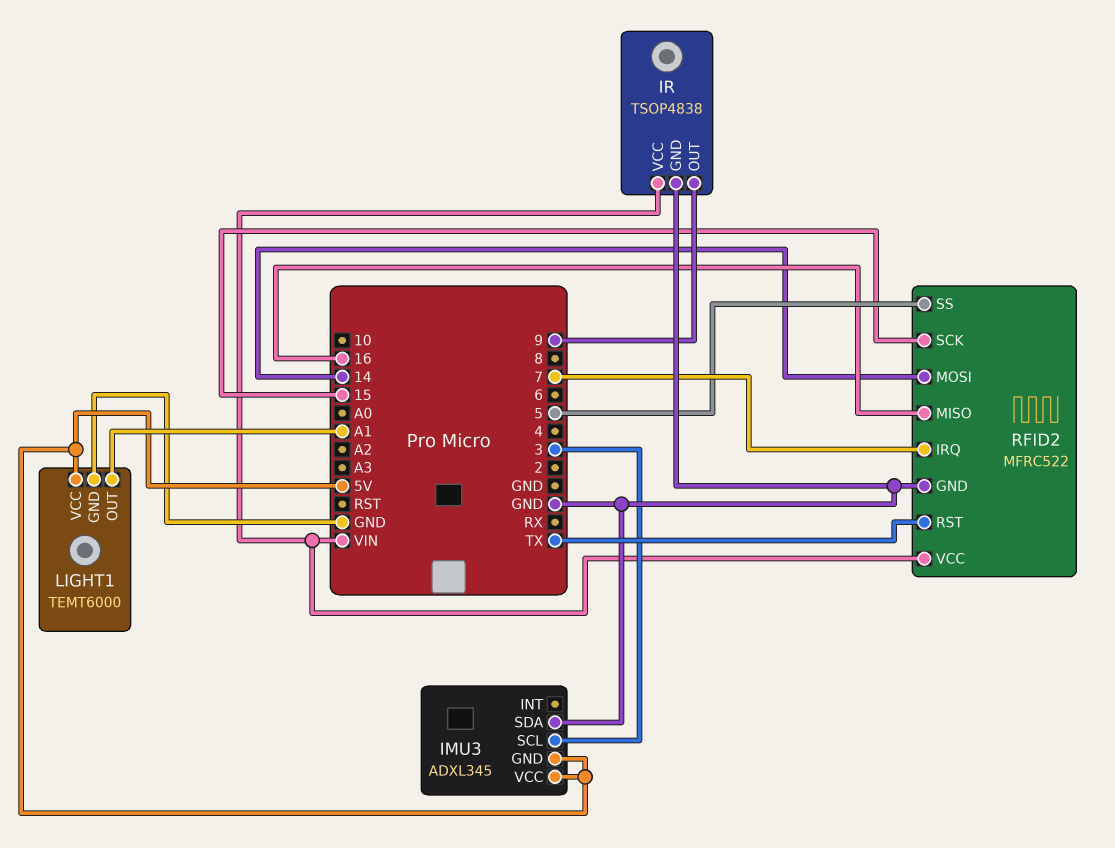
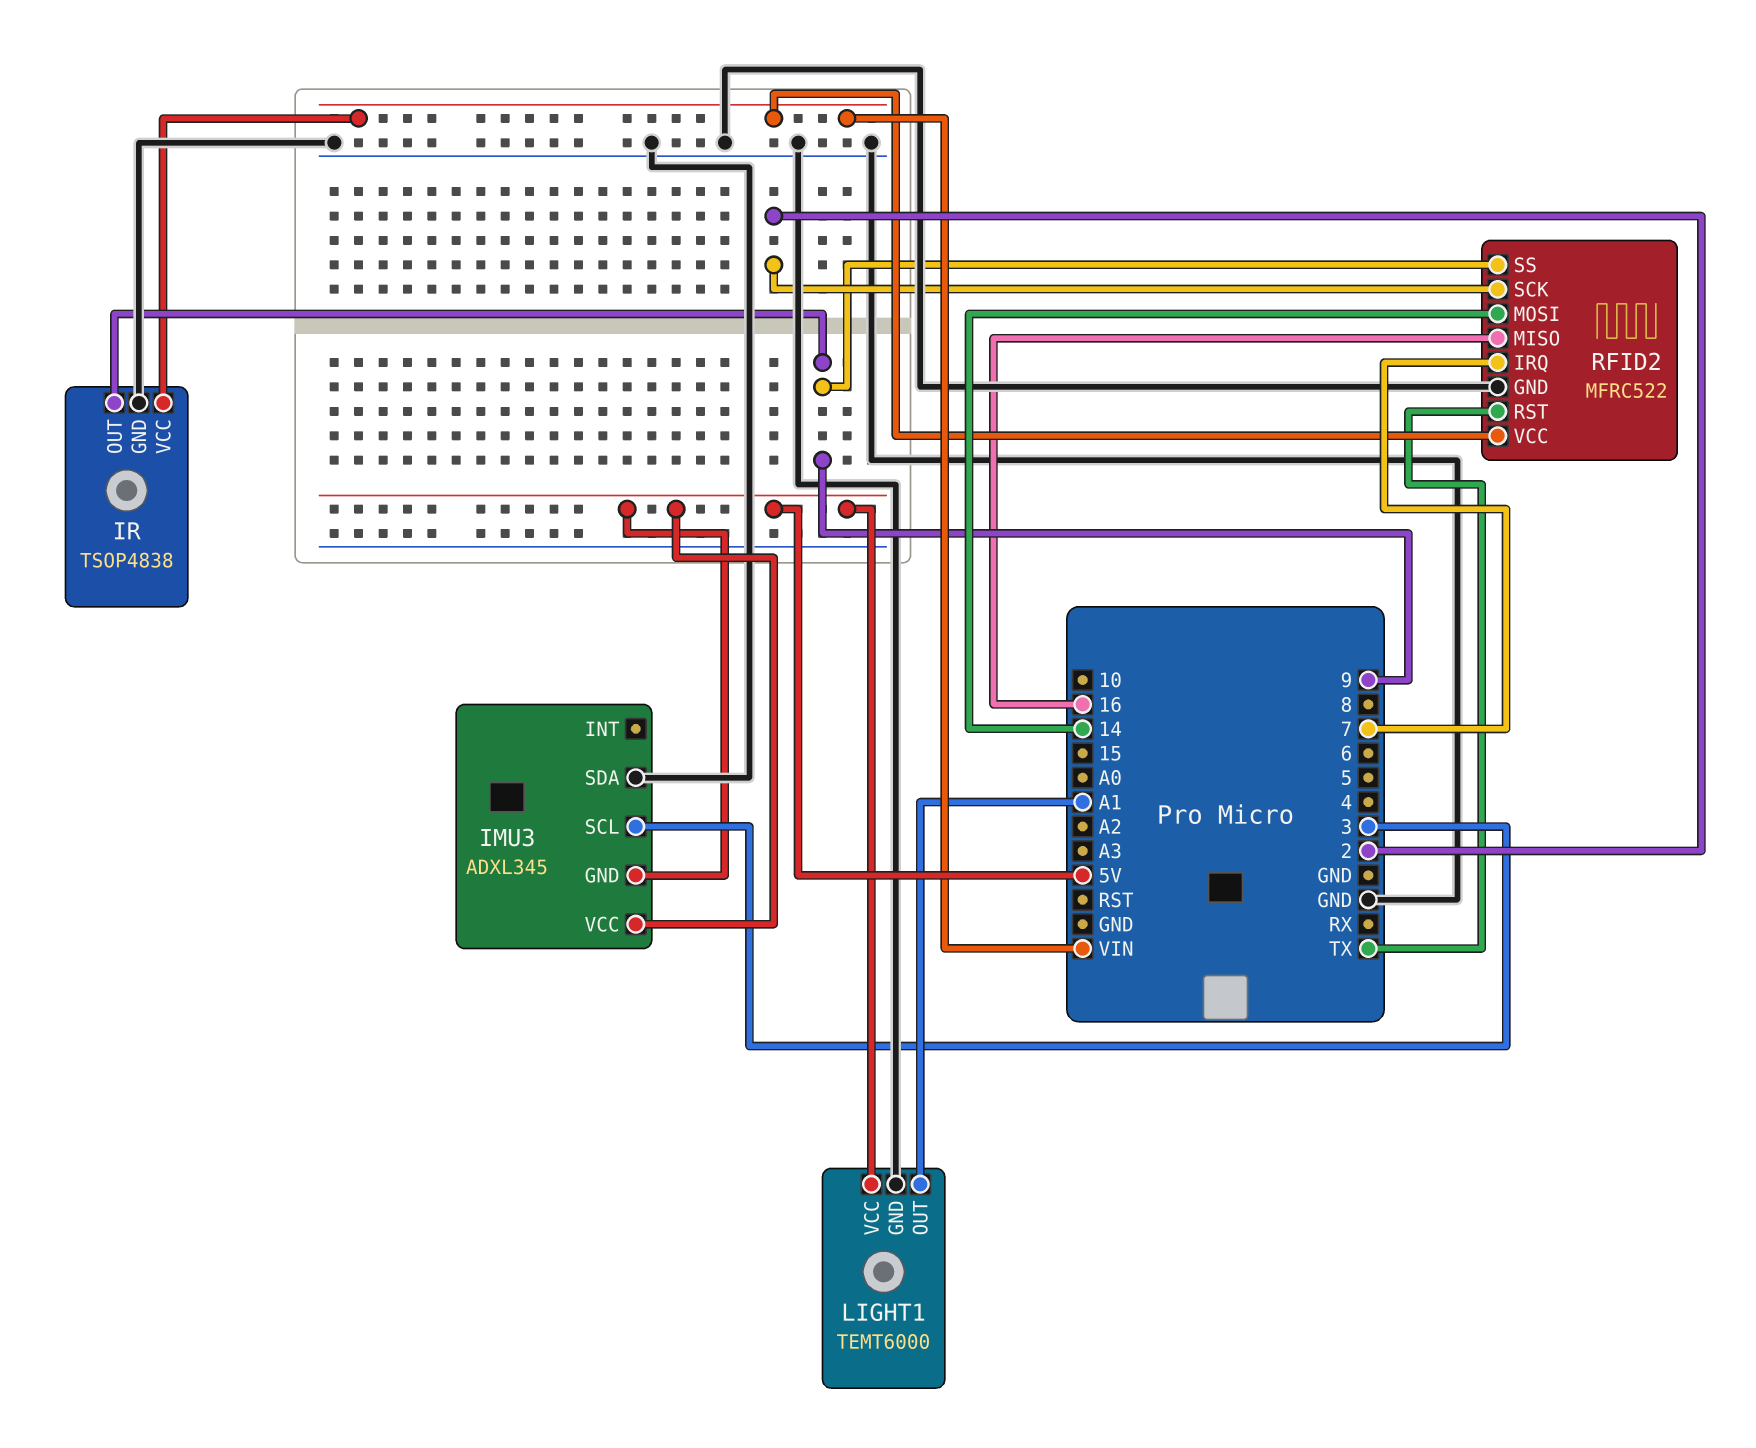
RFID2 pin SCK: 15 -> 2
RFID2 pin SS: 5 -> 9

